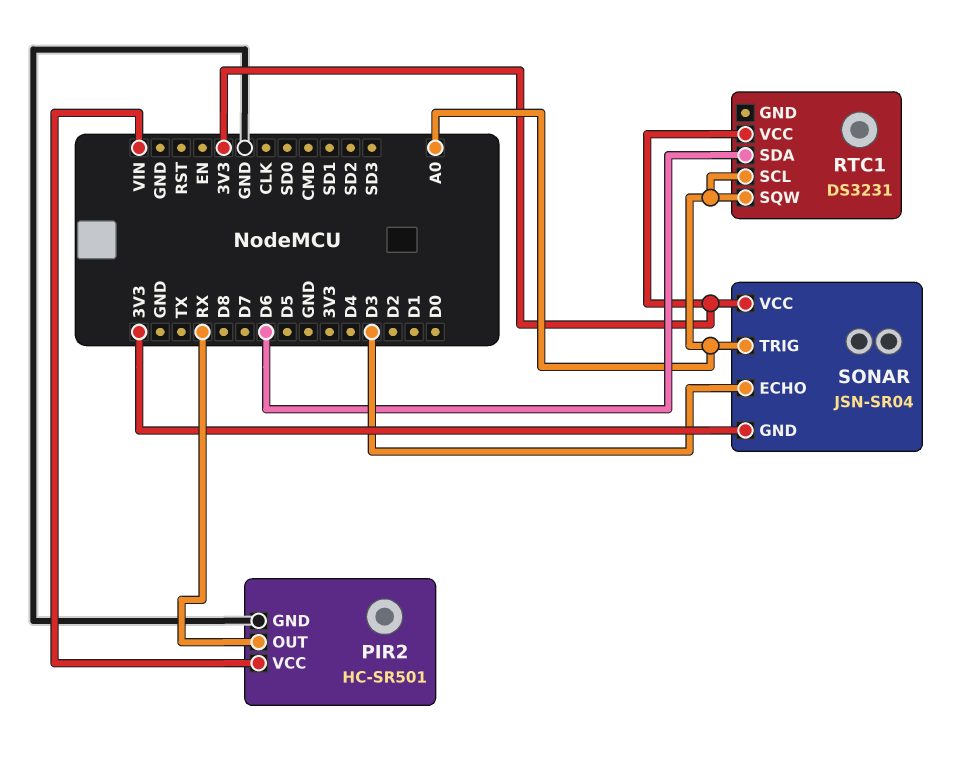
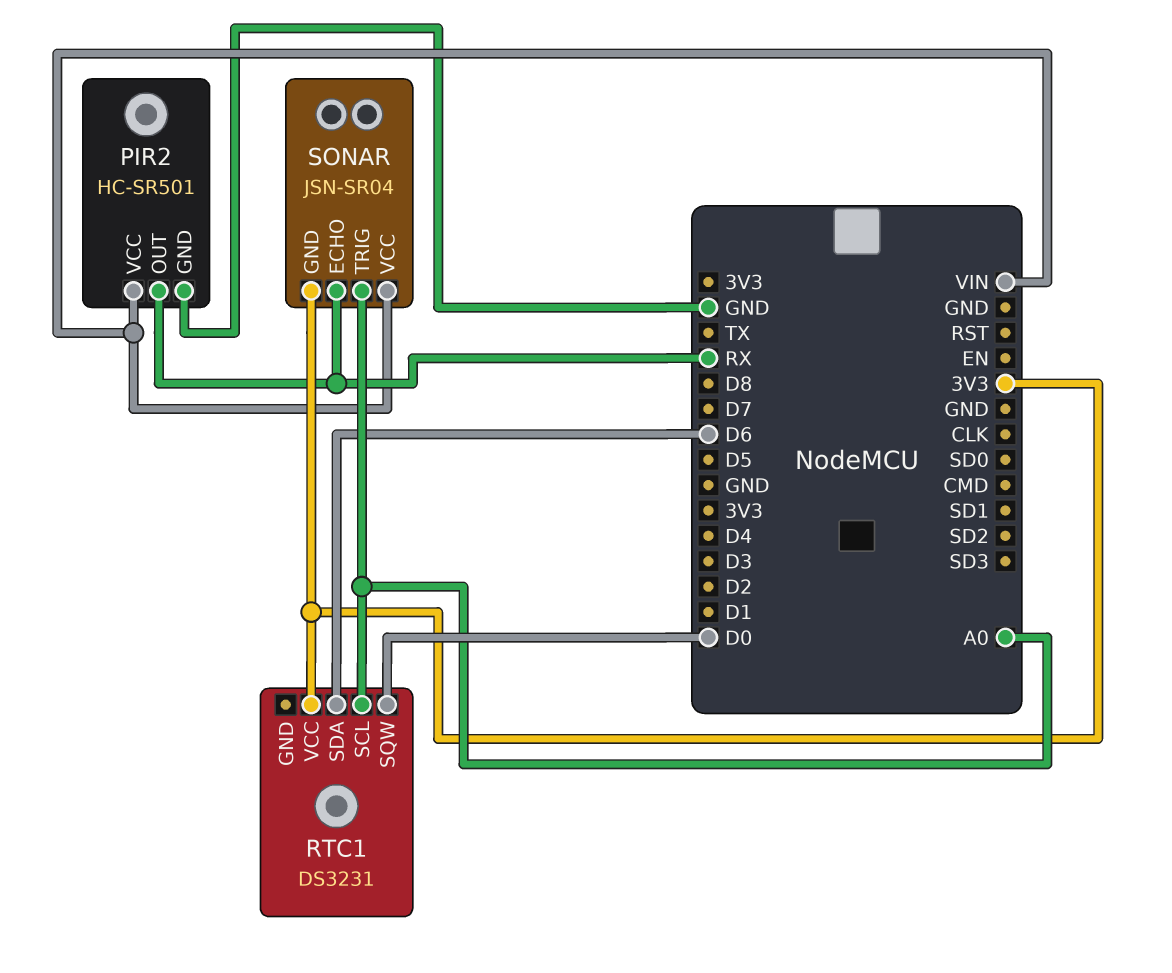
RTC1 pin SQW: A0 -> D0
SONAR pin ECHO: D3 -> RX
SONAR pin VCC: 3V3 -> VIN

